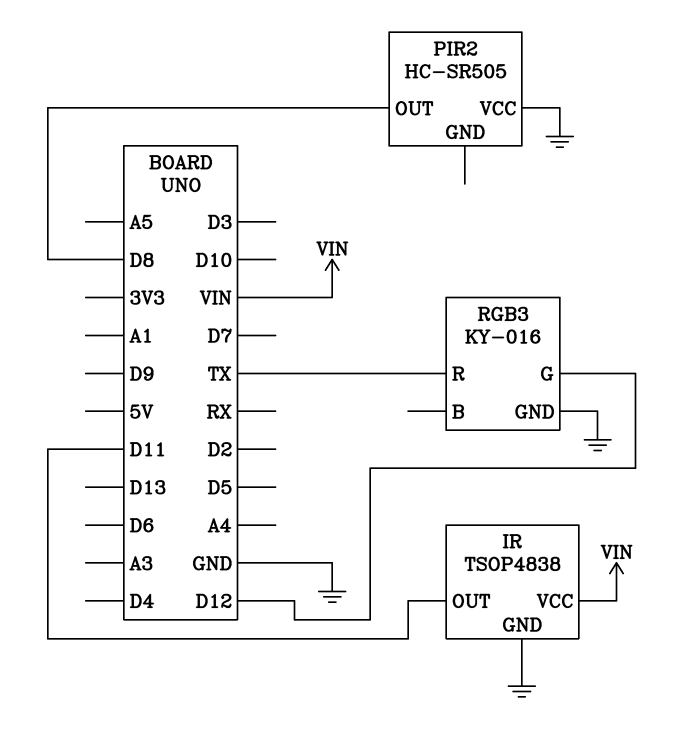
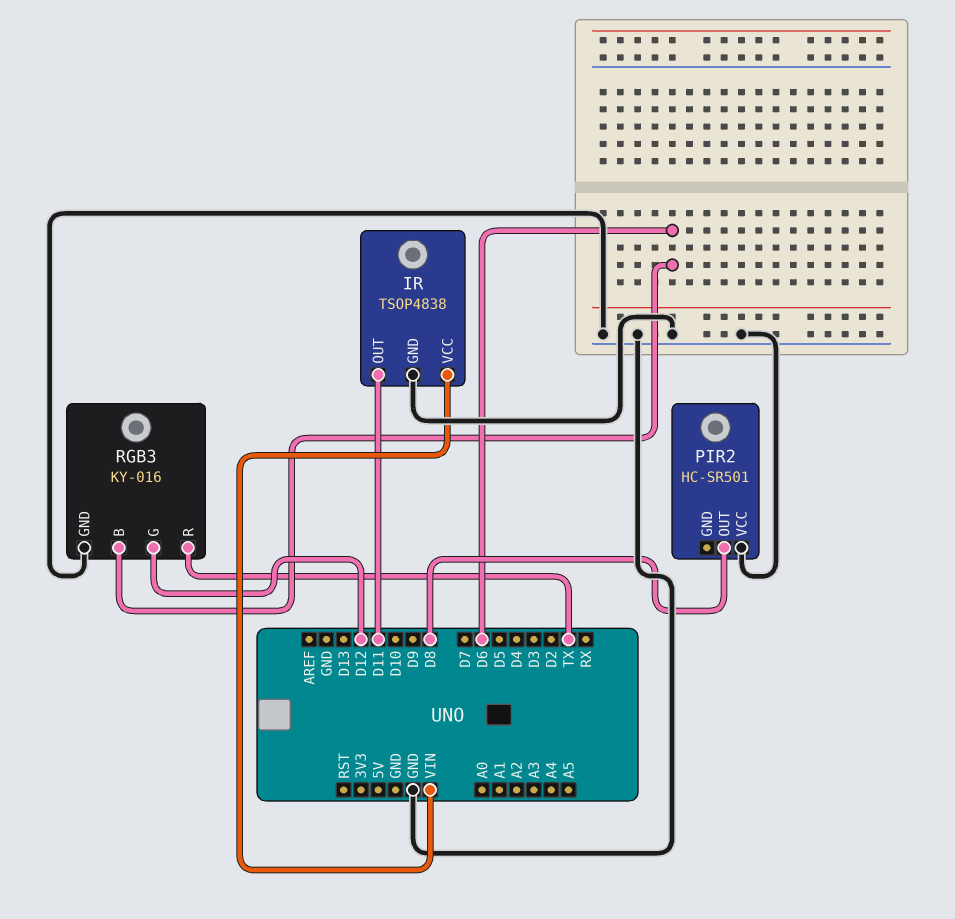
PIR2: HC-SR505 -> HC-SR501
RGB3 pin B: none -> D6

